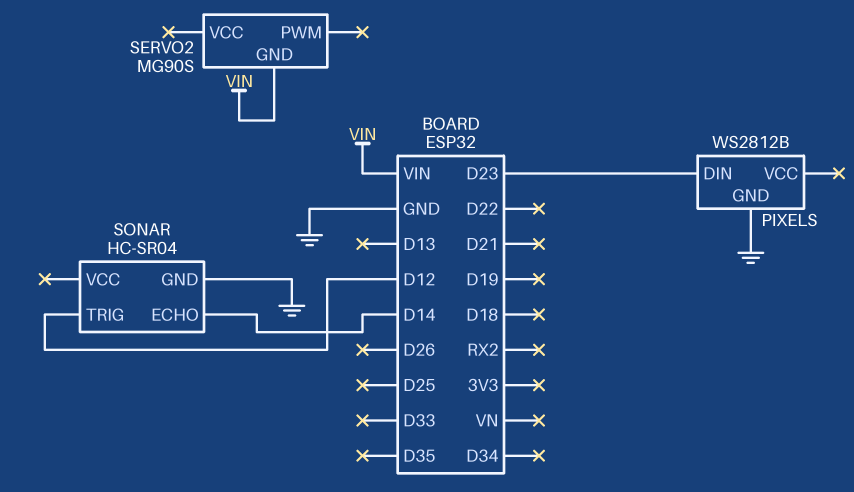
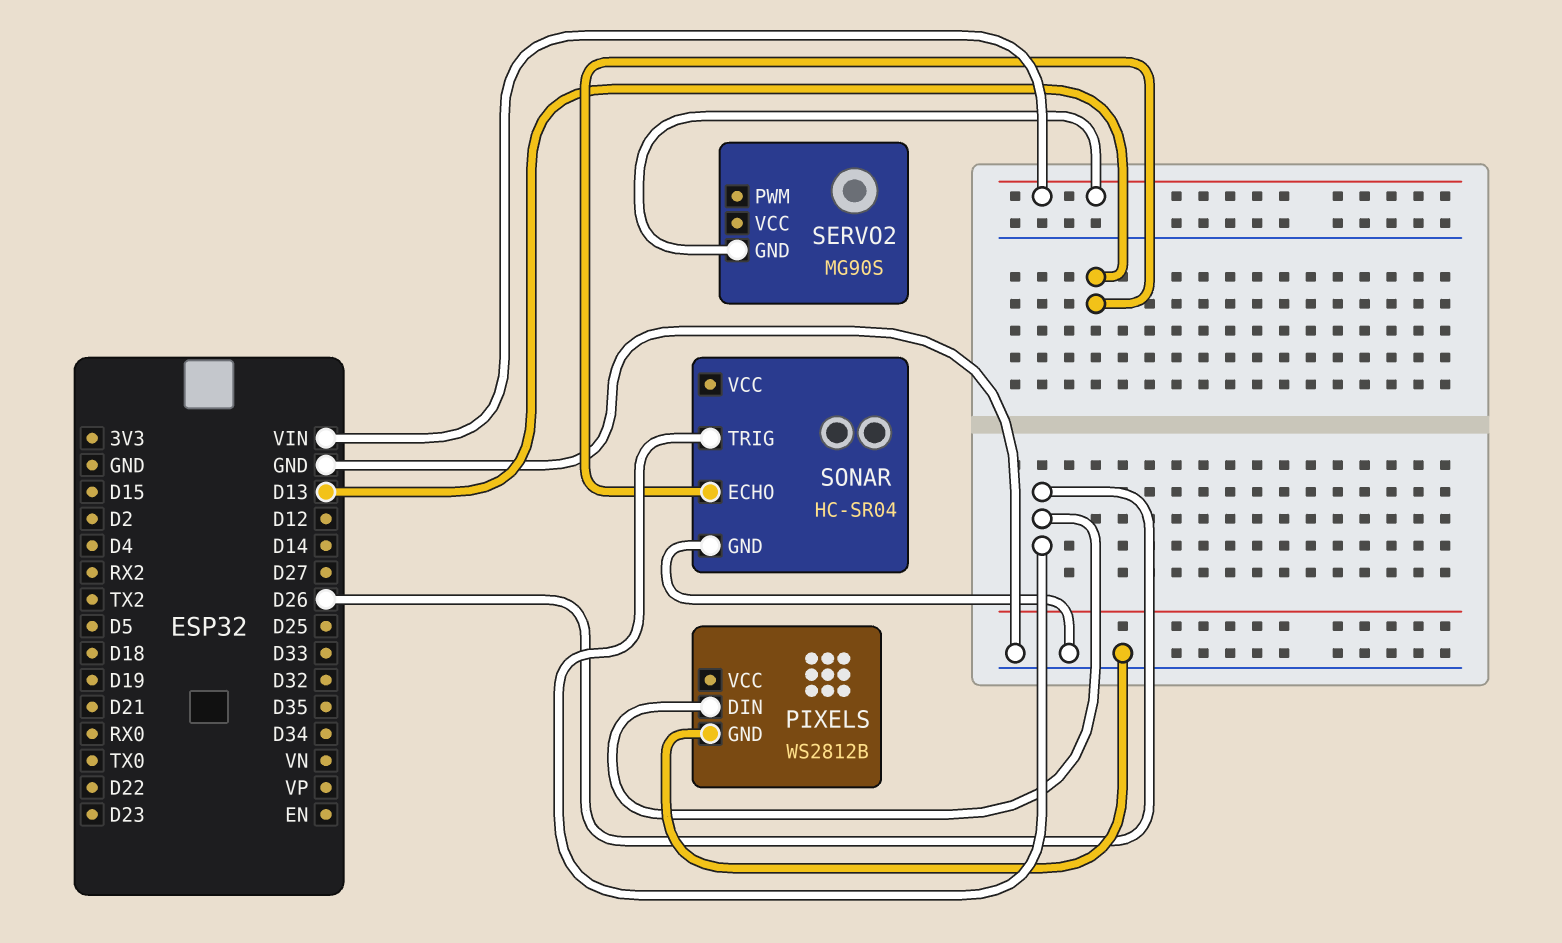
PIXELS pin DIN: D23 -> D26
SONAR pin ECHO: D14 -> D13
SONAR pin TRIG: D12 -> D26

